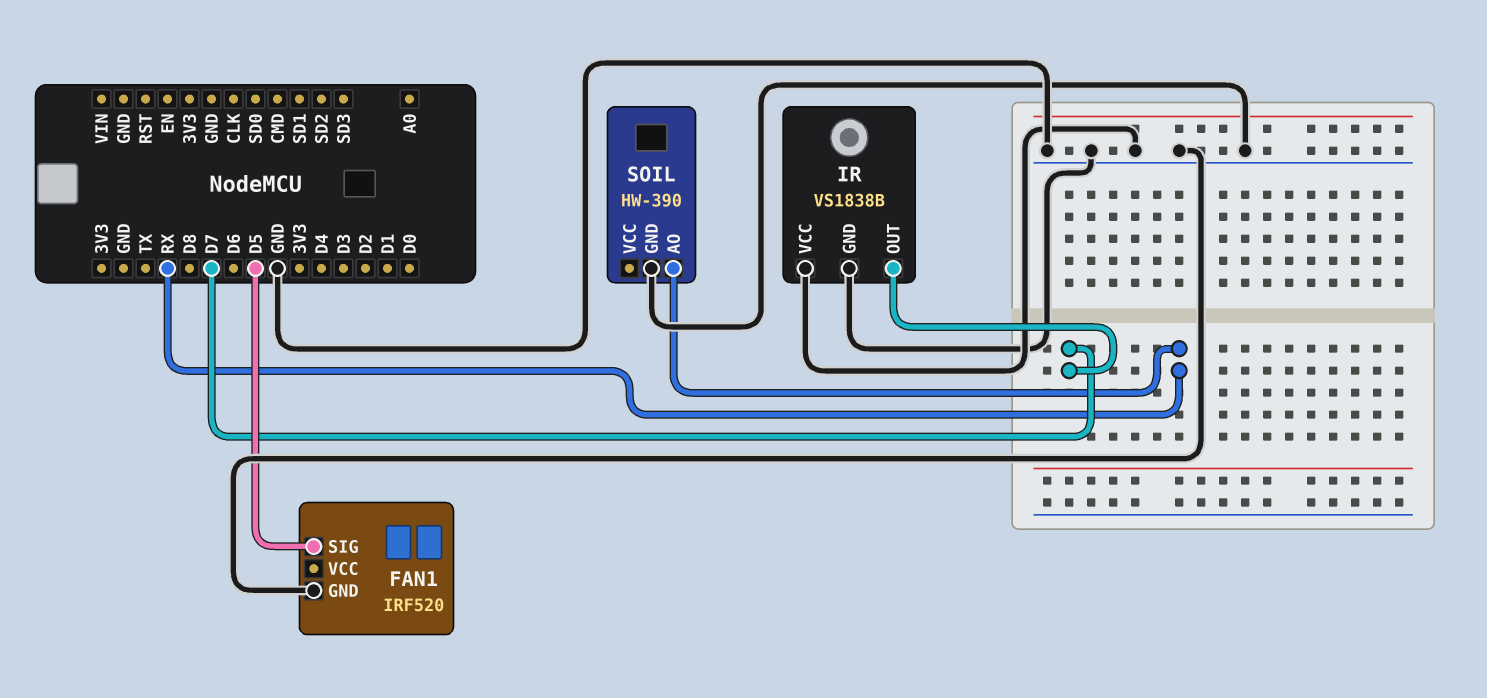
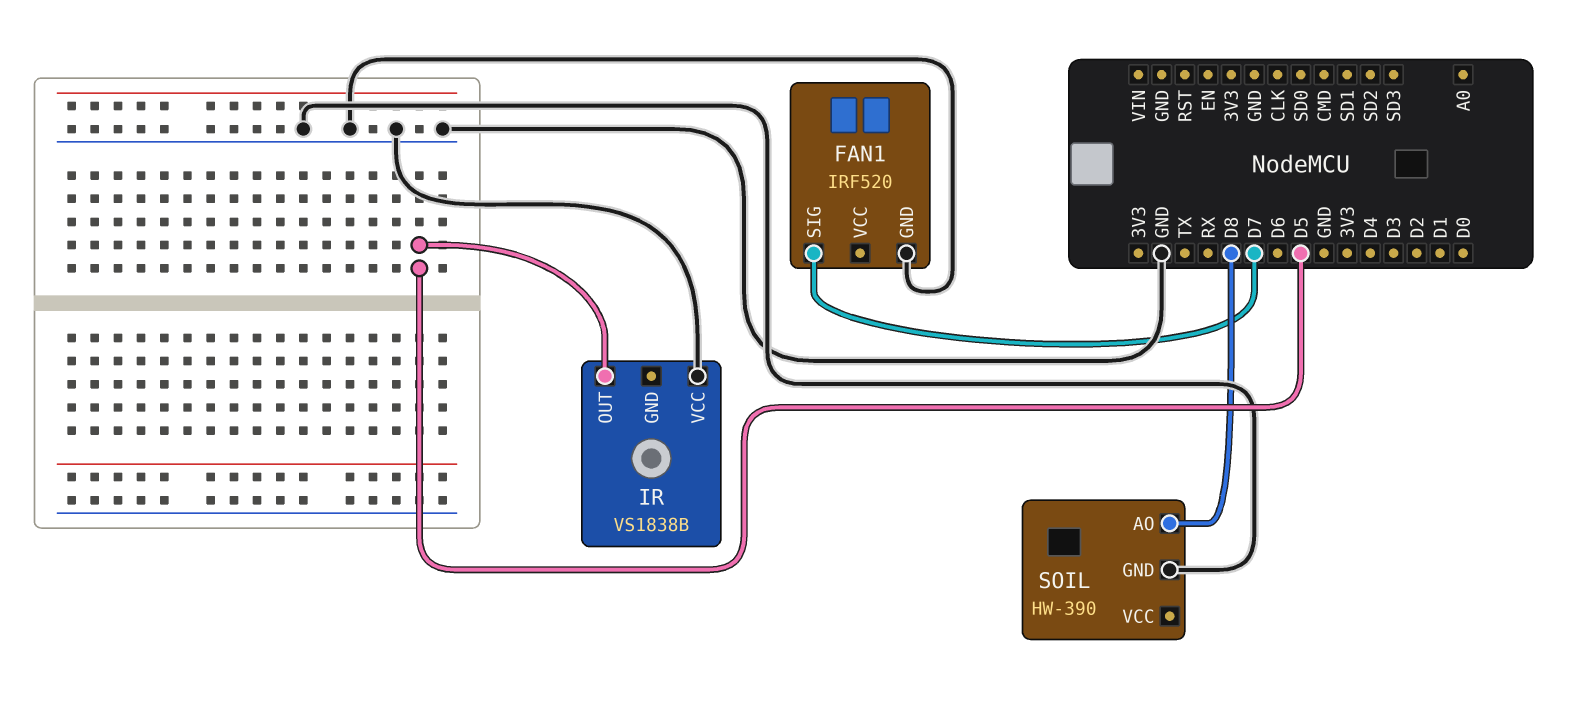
FAN1 pin SIG: D5 -> D7
IR pin GND: GND -> none
IR pin OUT: D7 -> D5
SOIL pin AO: RX -> D8

